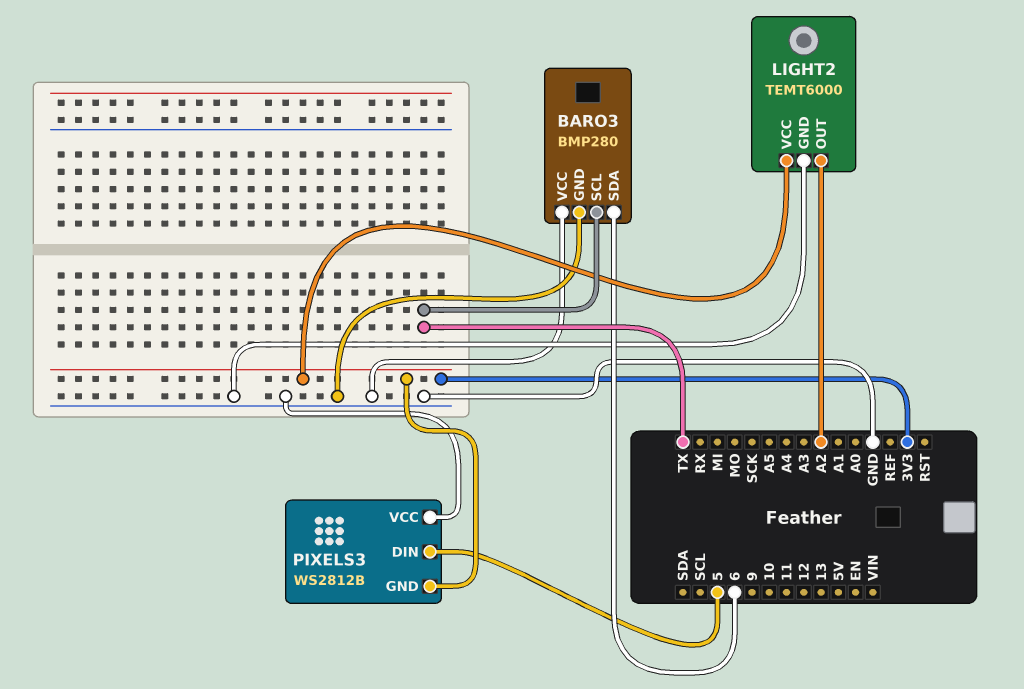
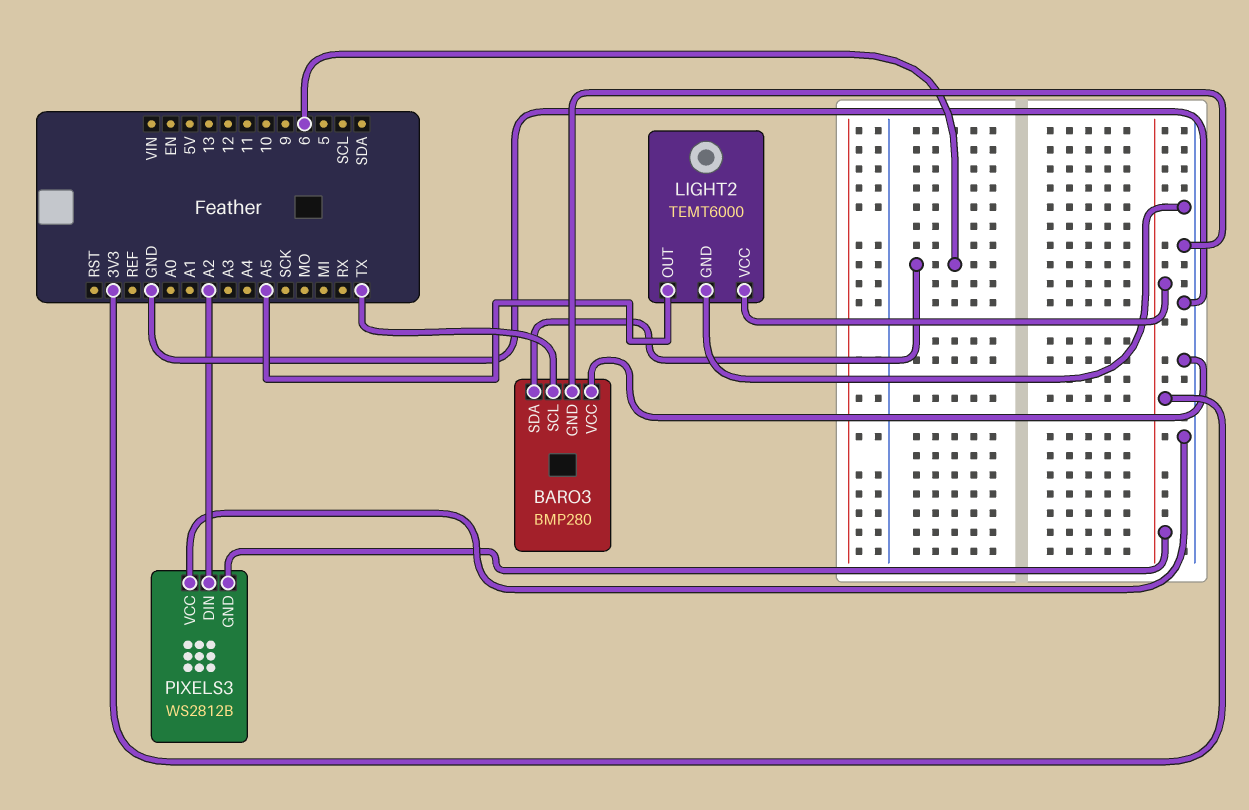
LIGHT2 pin OUT: A2 -> A5
PIXELS3 pin DIN: 5 -> A2

